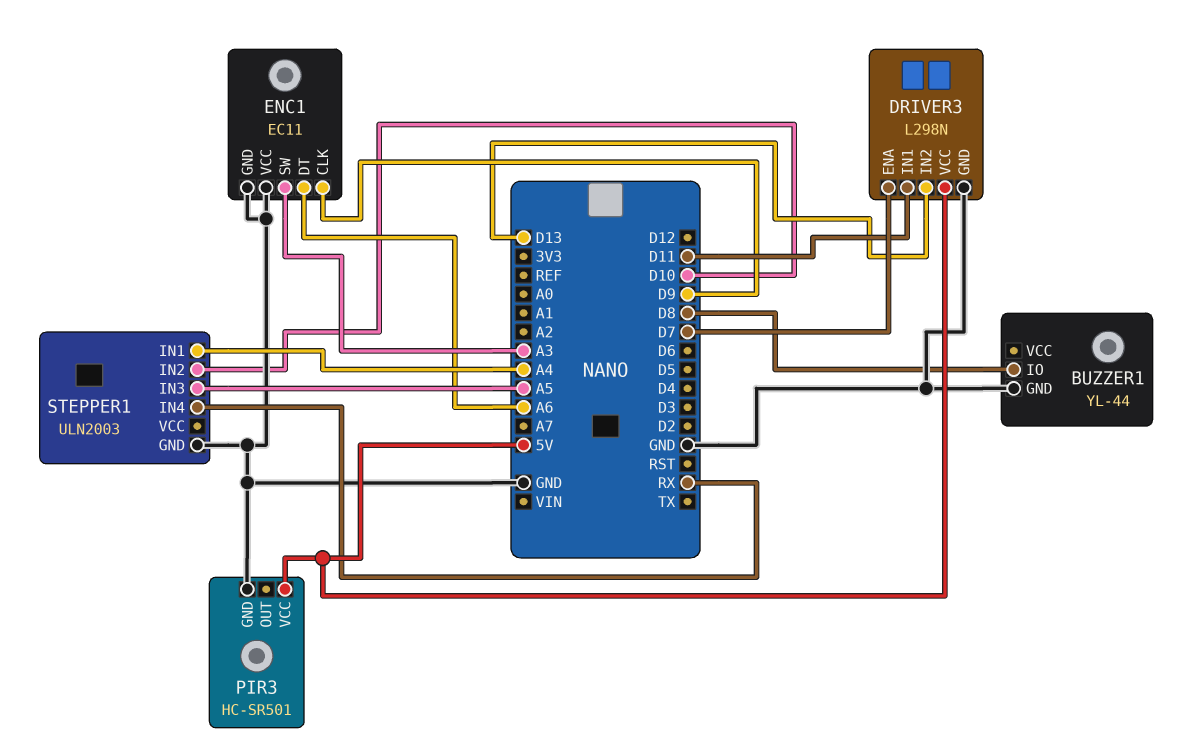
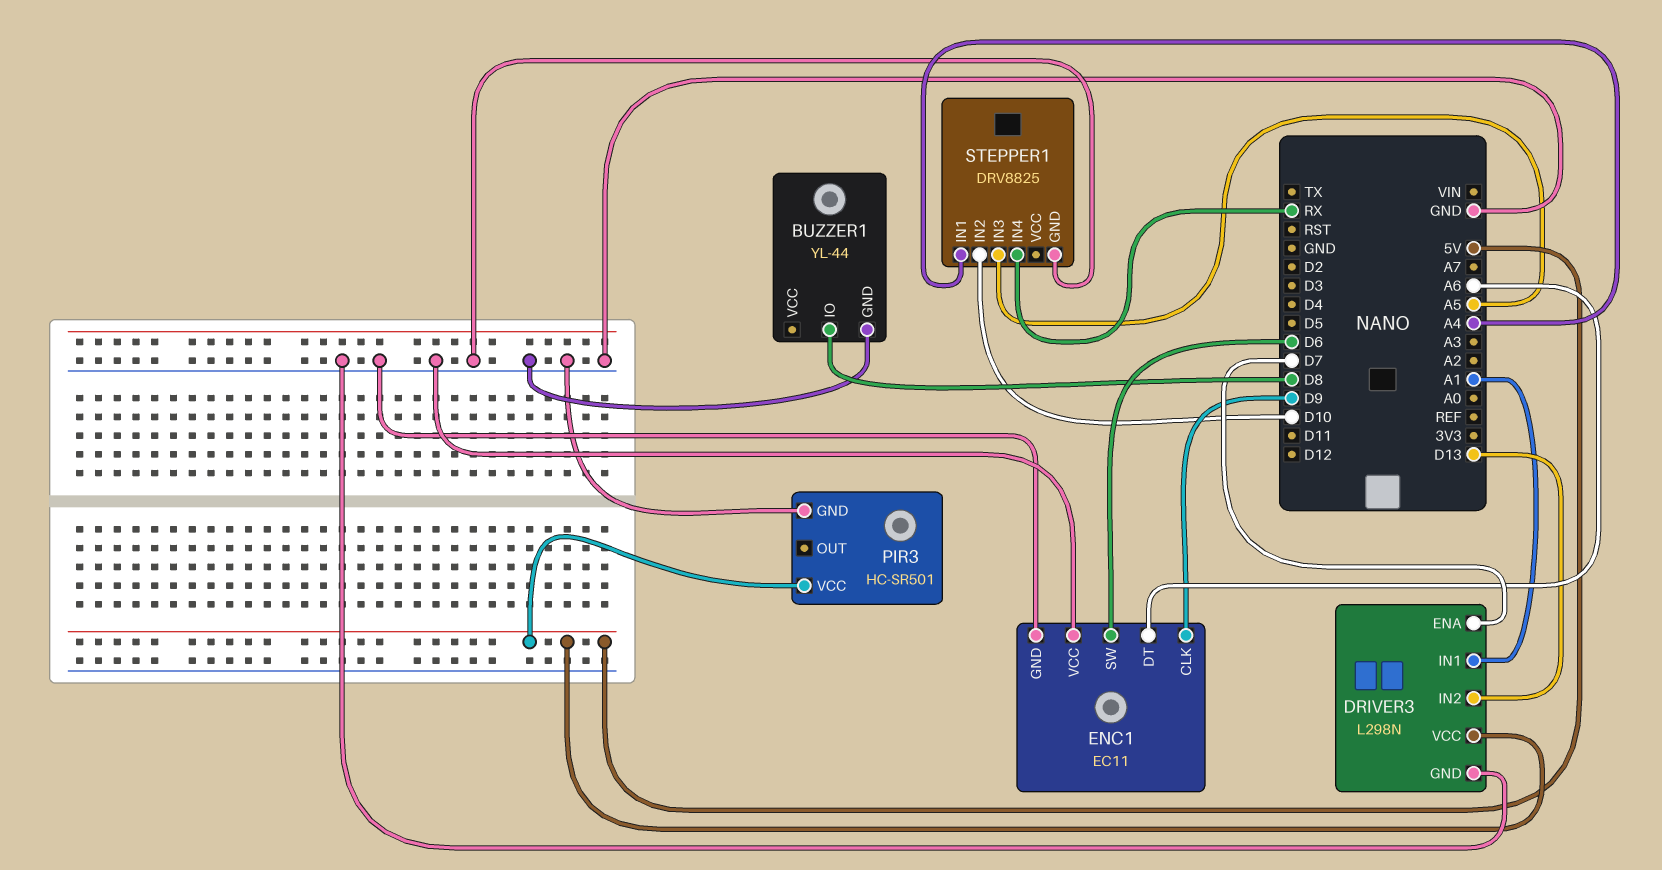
DRIVER3 pin IN1: D11 -> A1
ENC1 pin SW: A3 -> D6
STEPPER1: ULN2003 -> DRV8825

